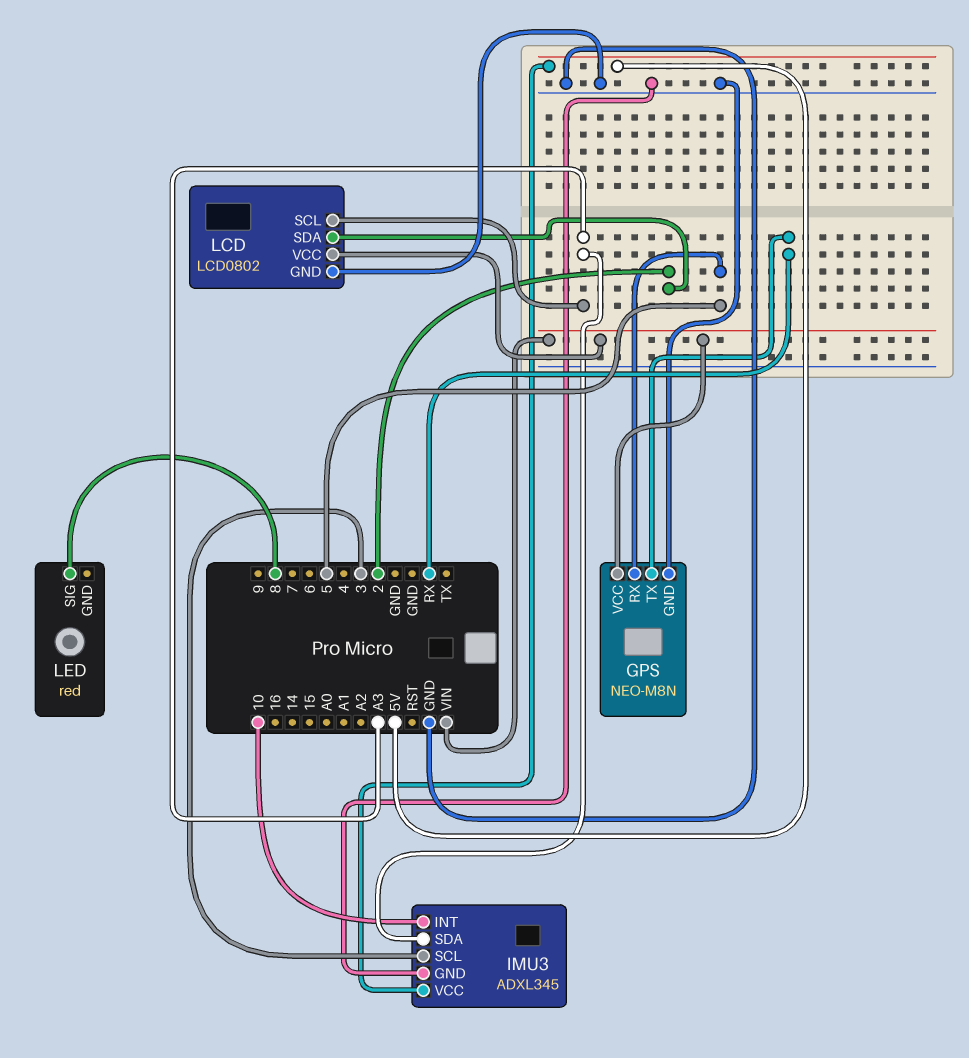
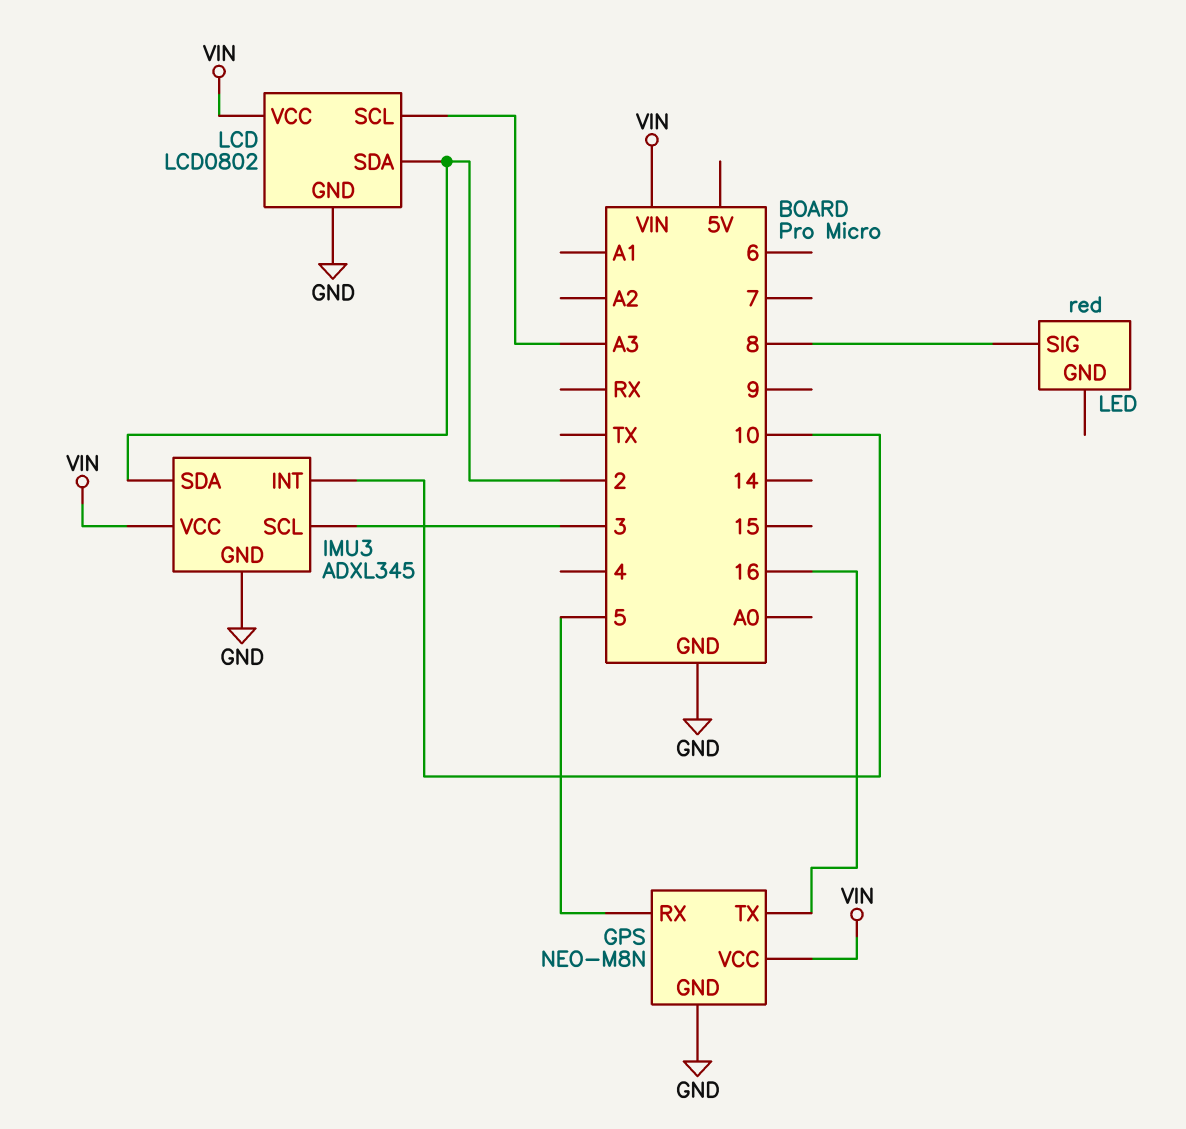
GPS pin TX: RX -> 16
IMU3 pin SDA: A3 -> 2
IMU3 pin VCC: 5V -> VIN

